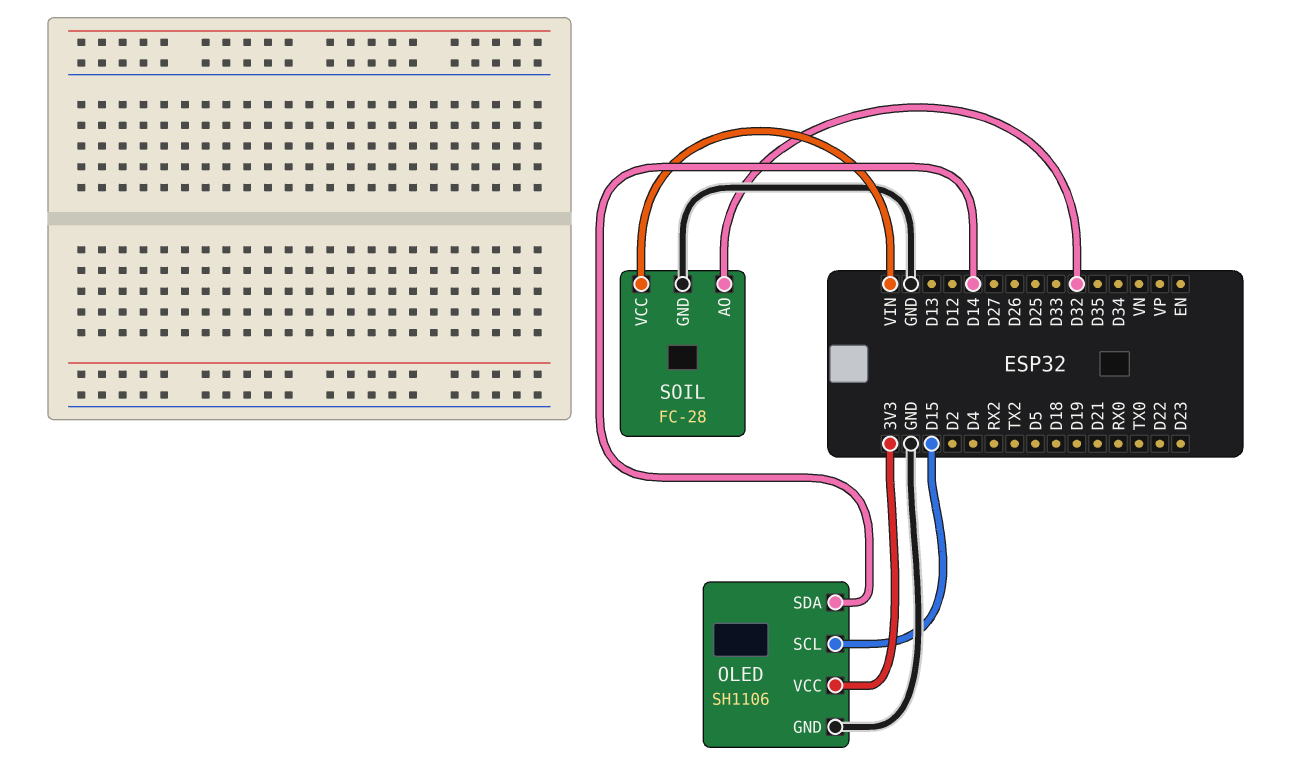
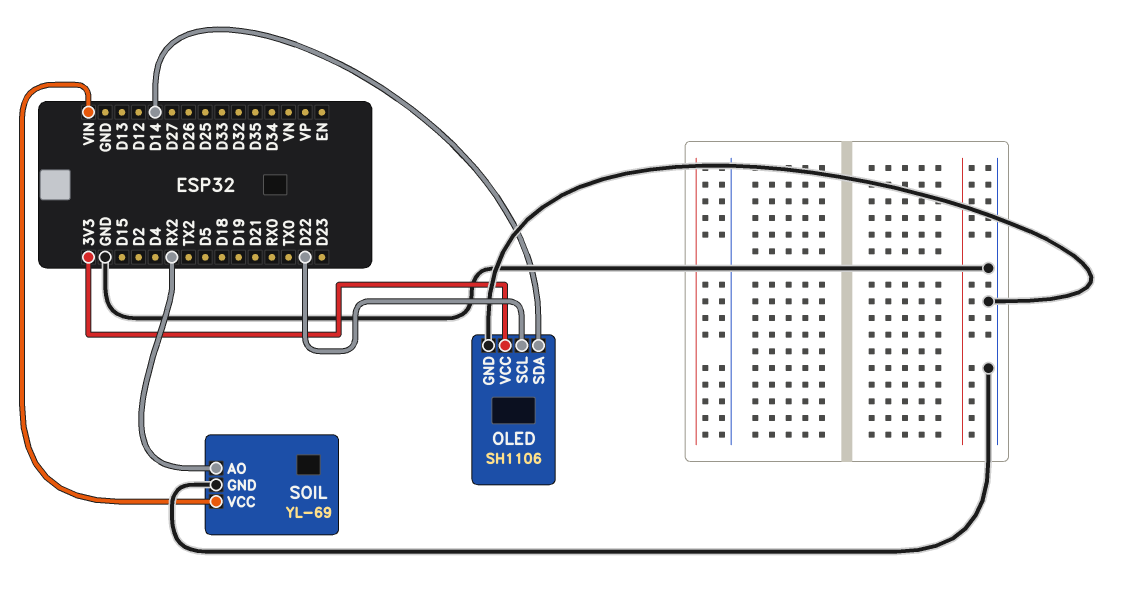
OLED pin SCL: D15 -> D22
SOIL: FC-28 -> YL-69
SOIL pin AO: D32 -> RX2

